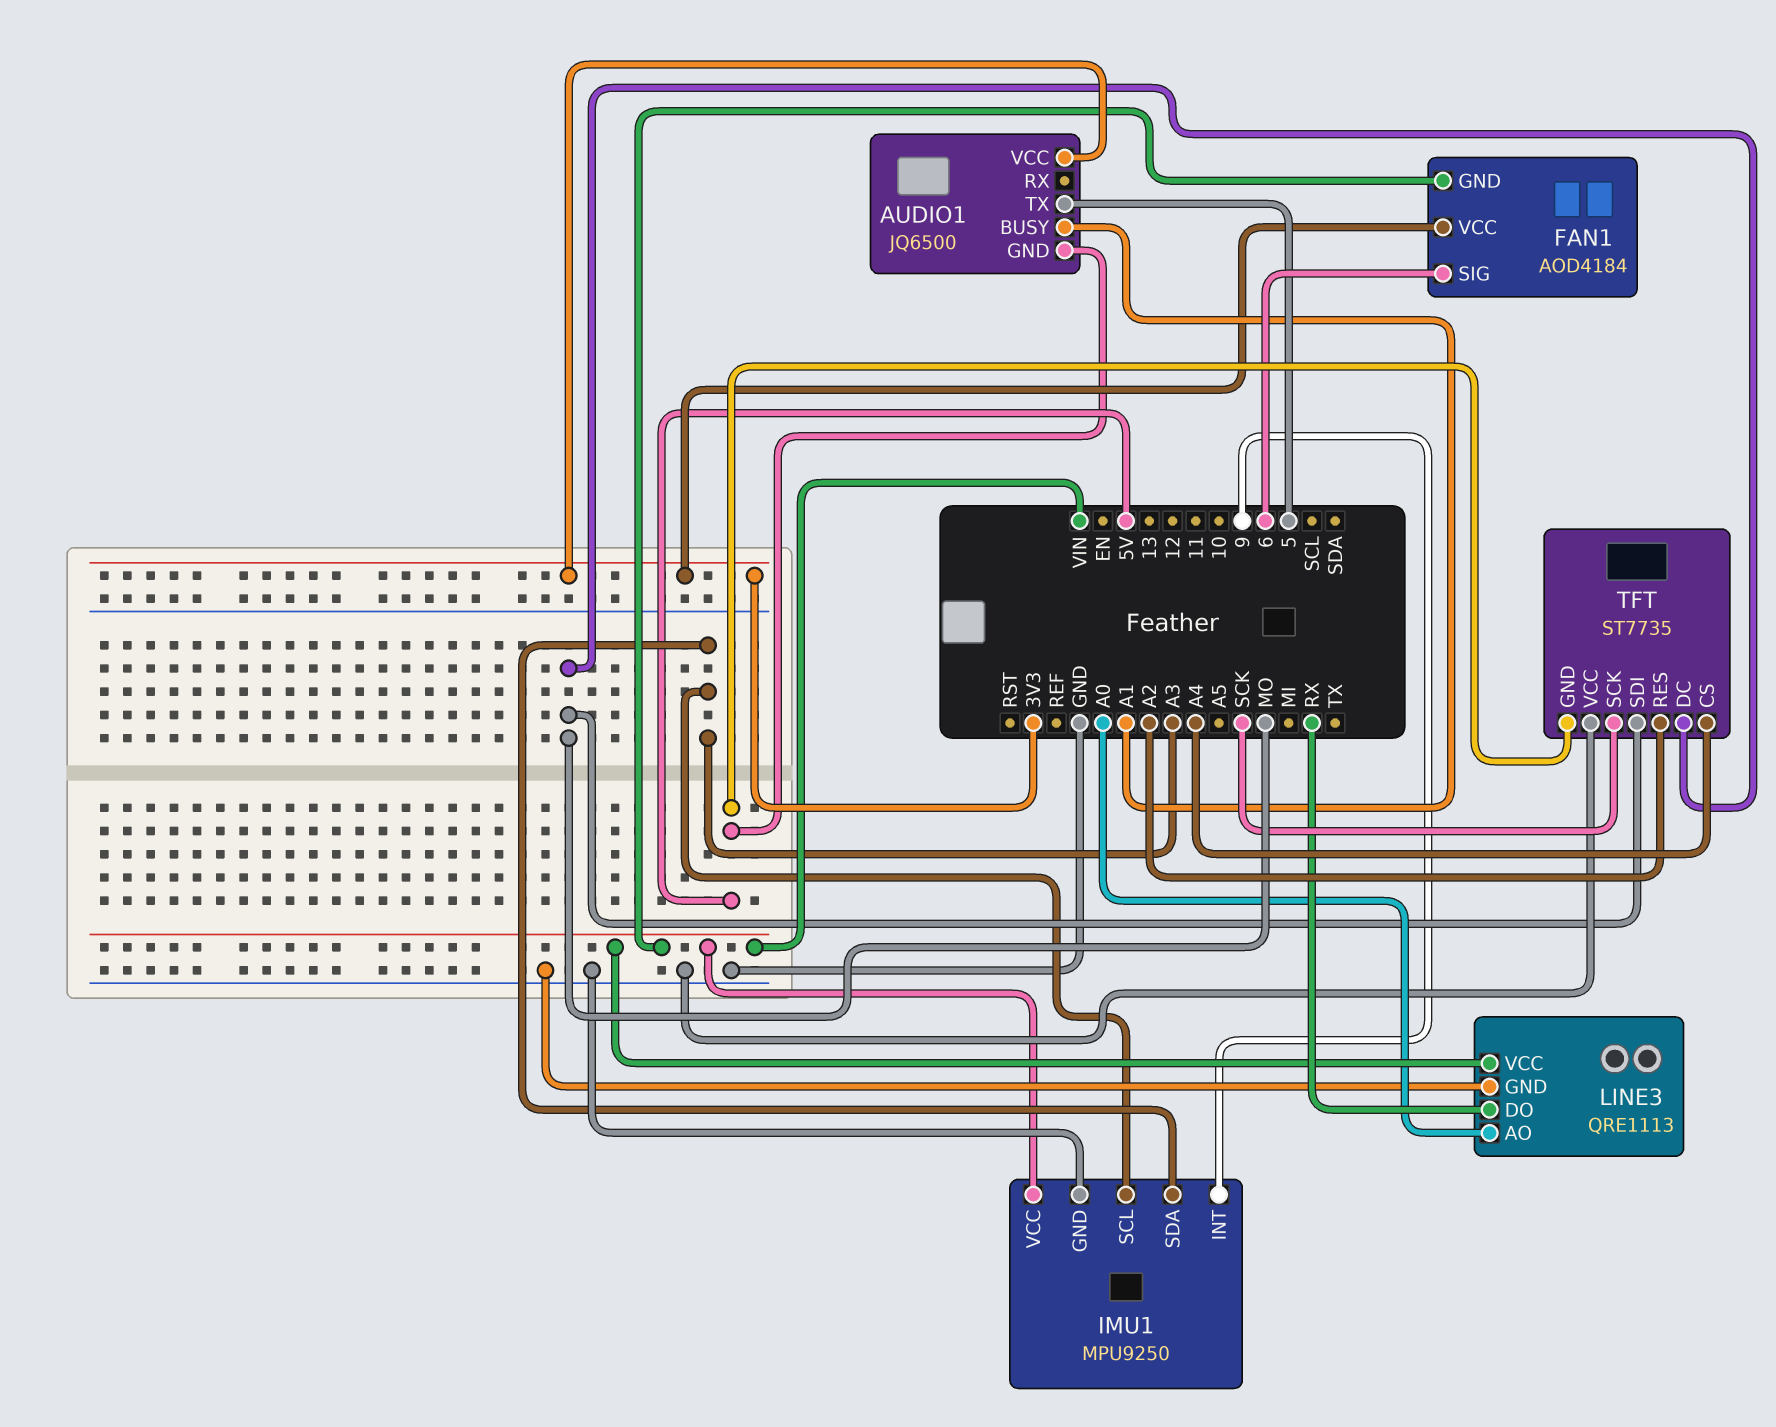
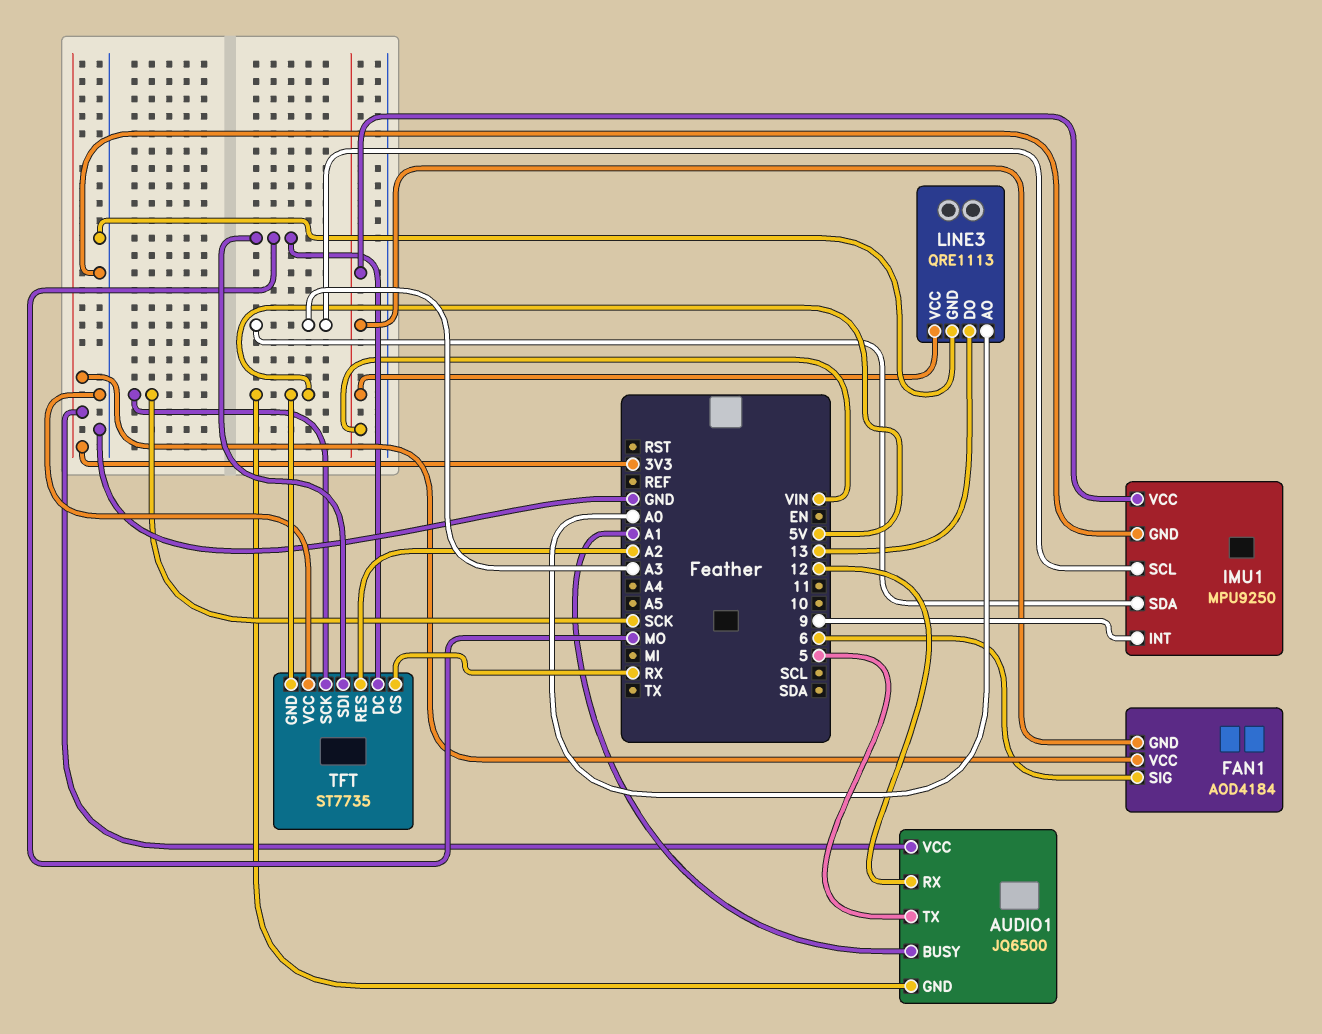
AUDIO1 pin RX: none -> 12
LINE3 pin DO: RX -> 13
TFT pin CS: A4 -> RX

